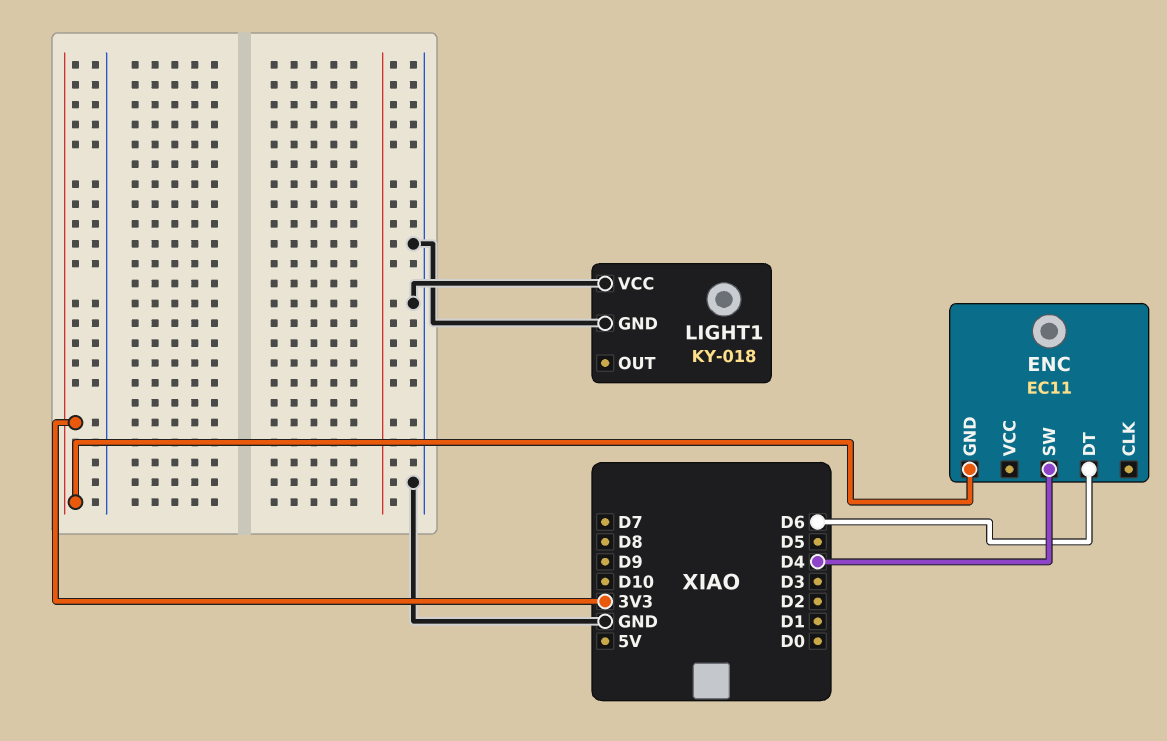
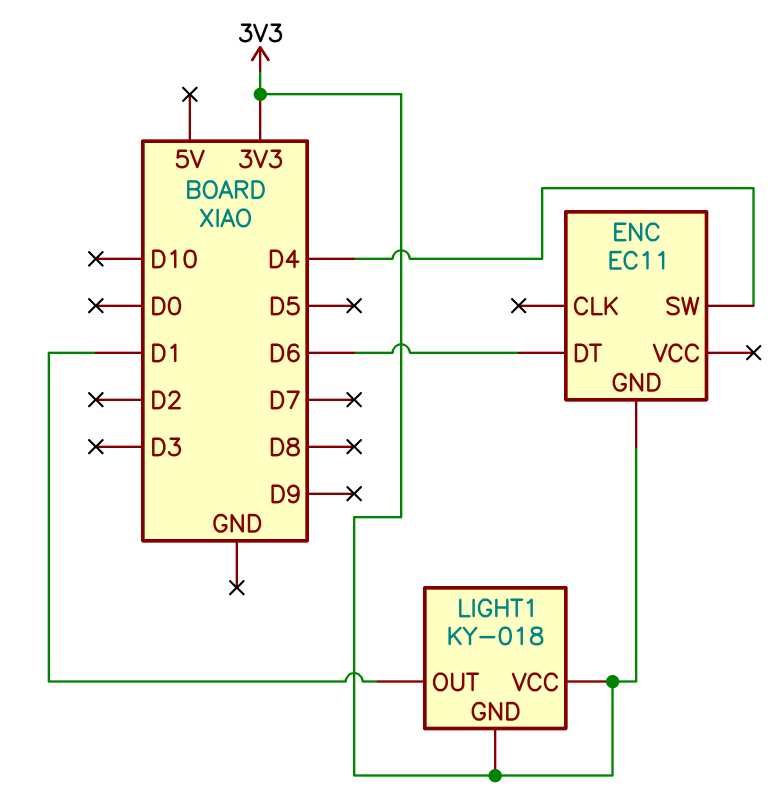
LIGHT1 pin GND: GND -> 3V3
LIGHT1 pin OUT: none -> D1
LIGHT1 pin VCC: GND -> 3V3

